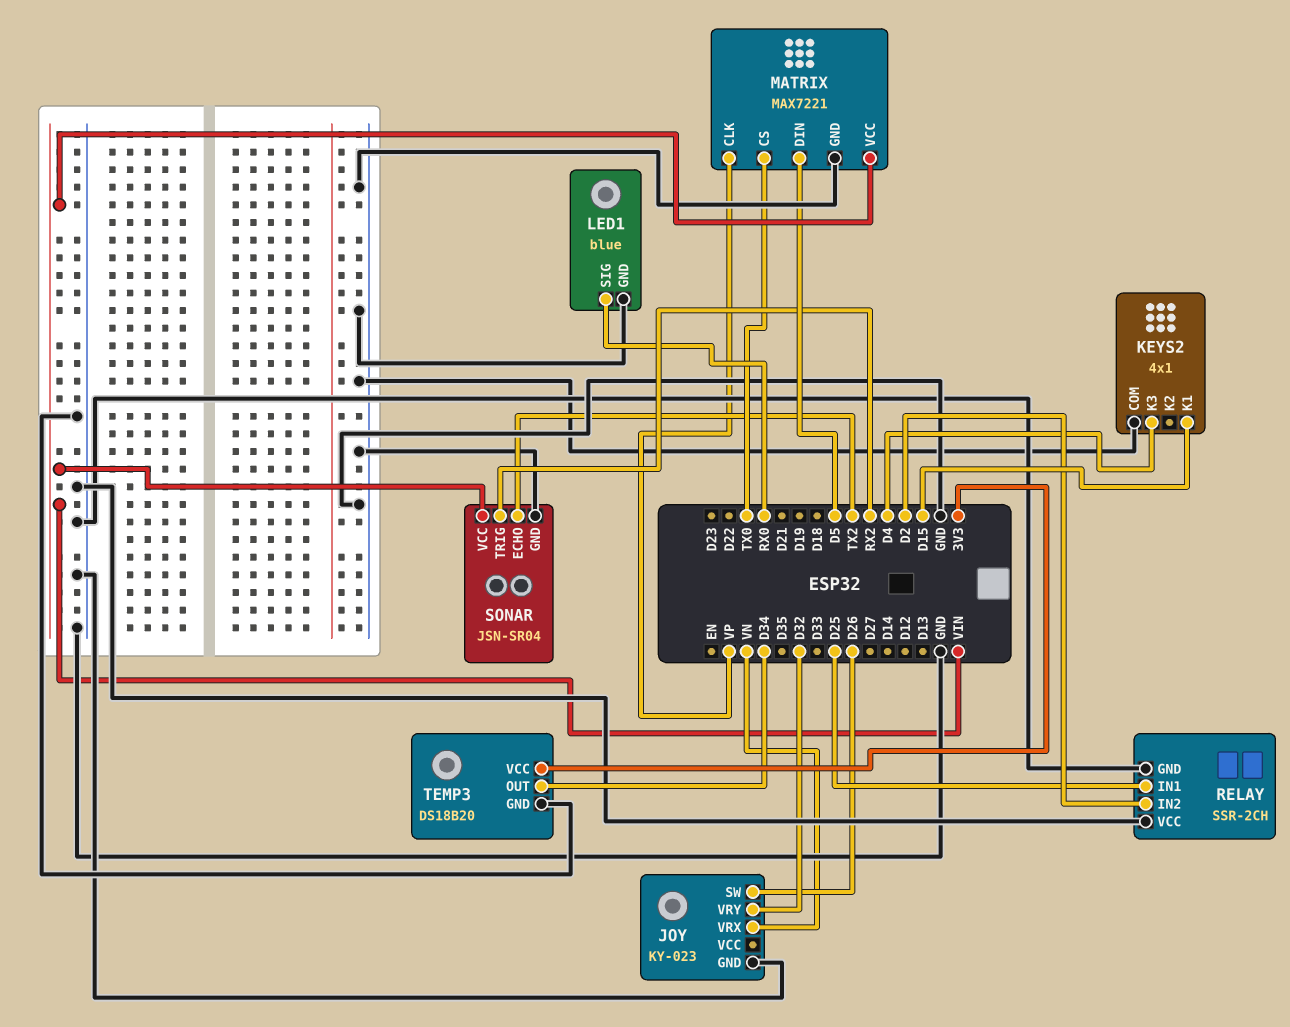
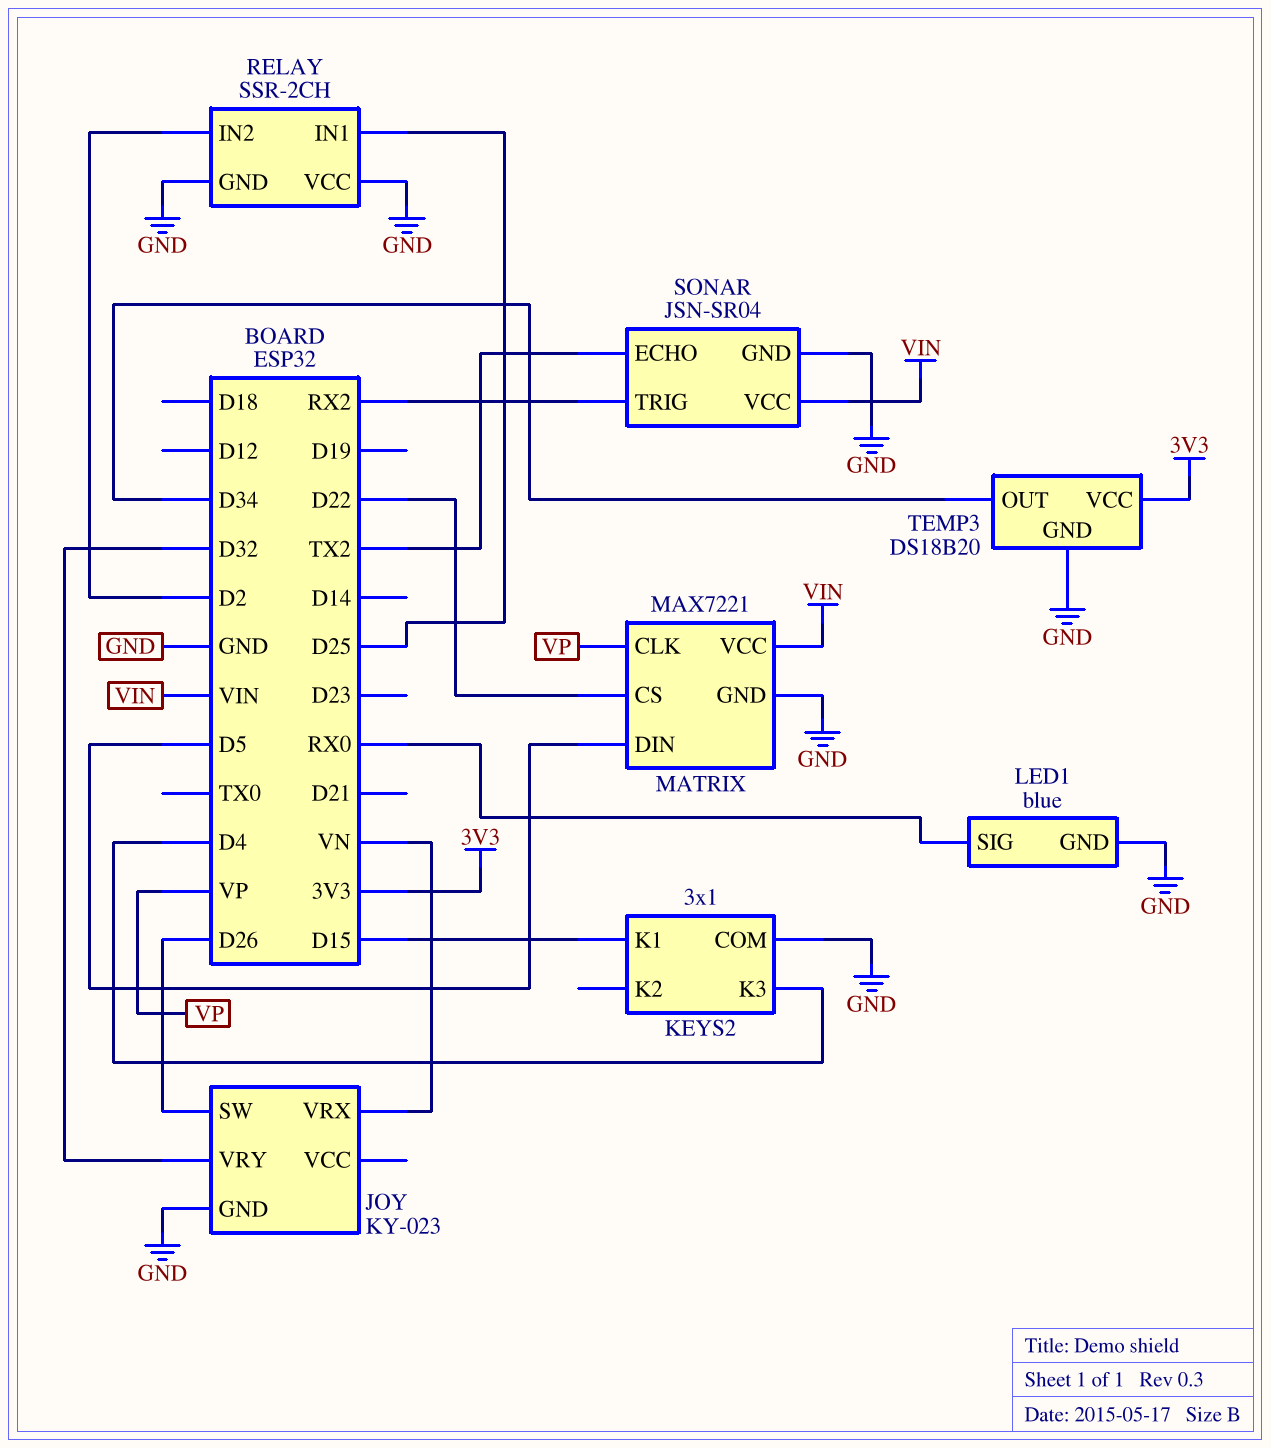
KEYS2: 4x1 -> 3x1
MATRIX pin CS: TX0 -> D22

